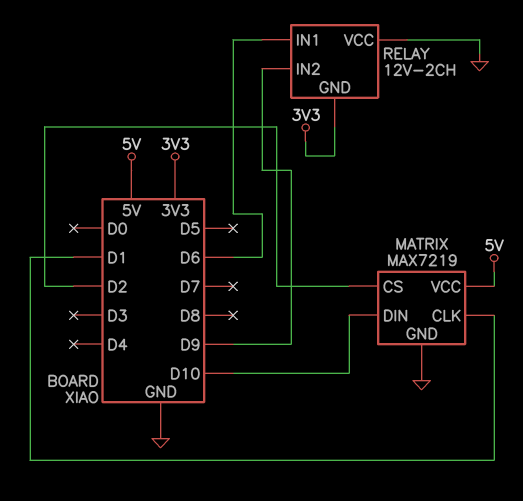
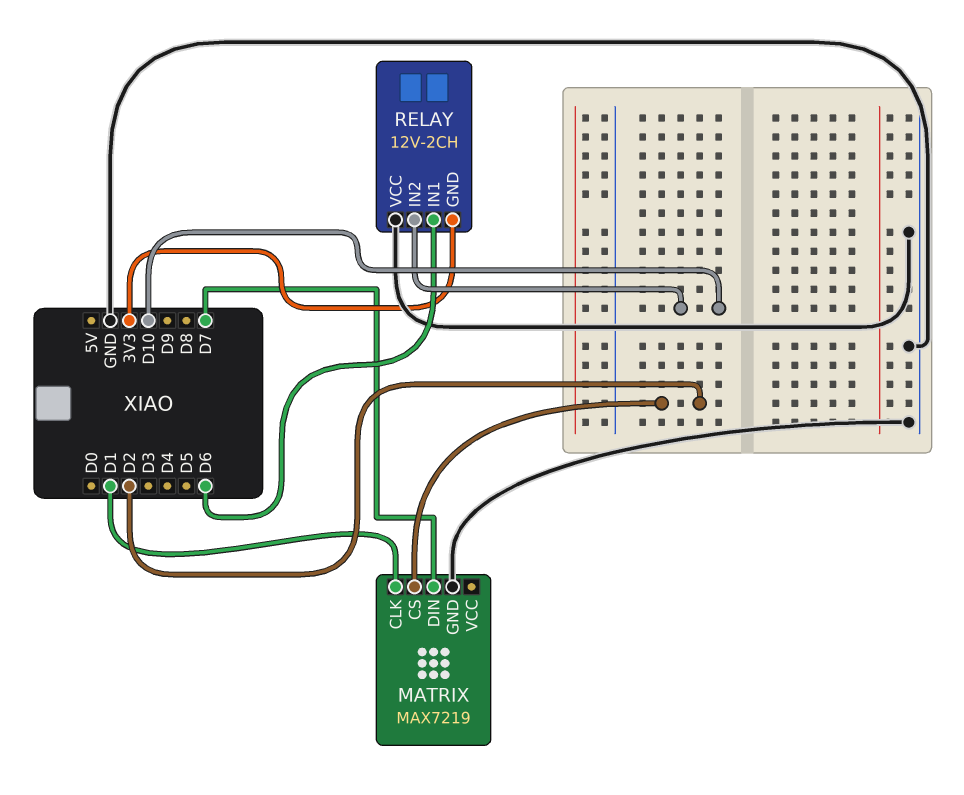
MATRIX pin DIN: D10 -> D7
MATRIX pin VCC: 5V -> none
RELAY pin IN2: D9 -> D10

